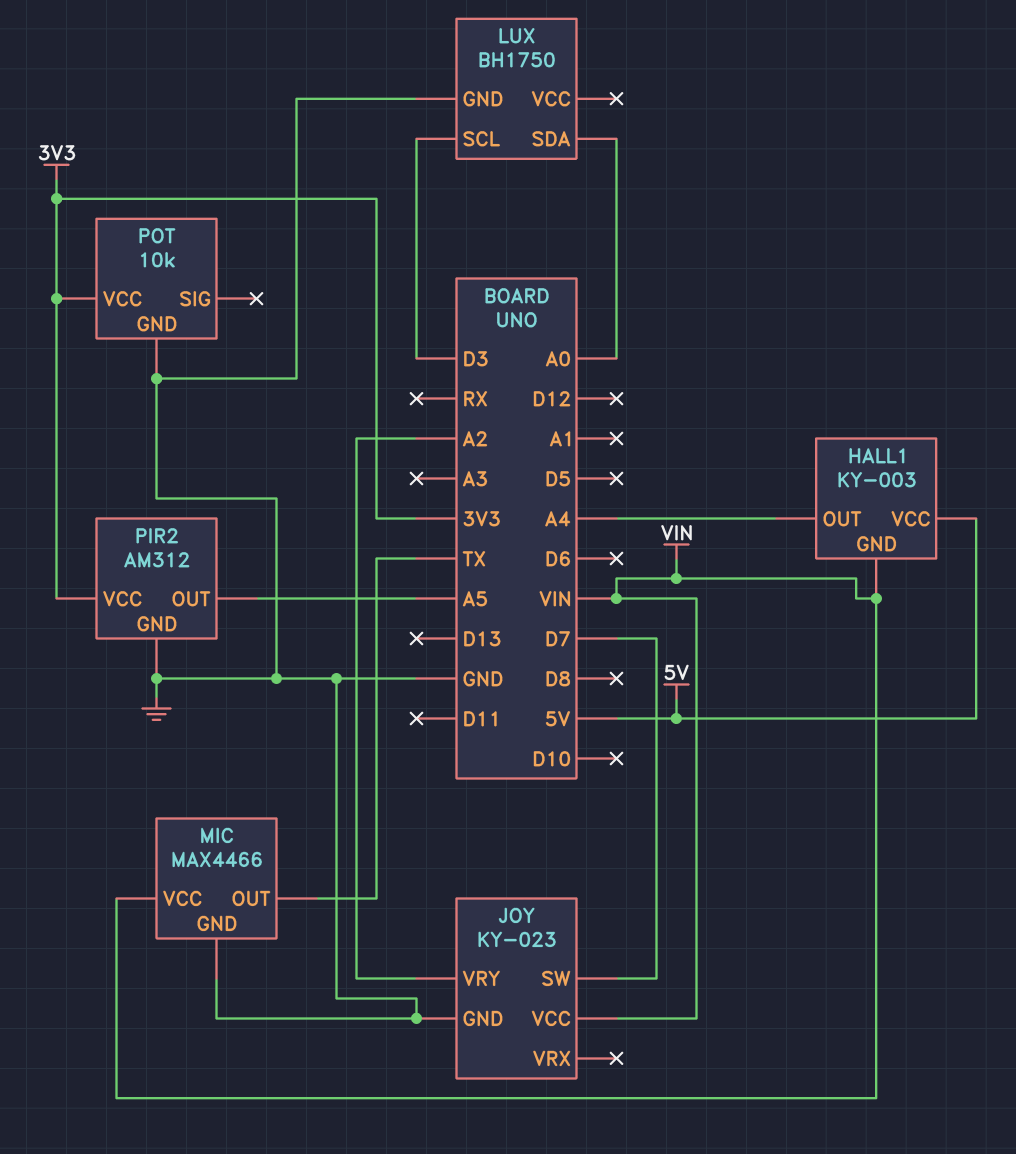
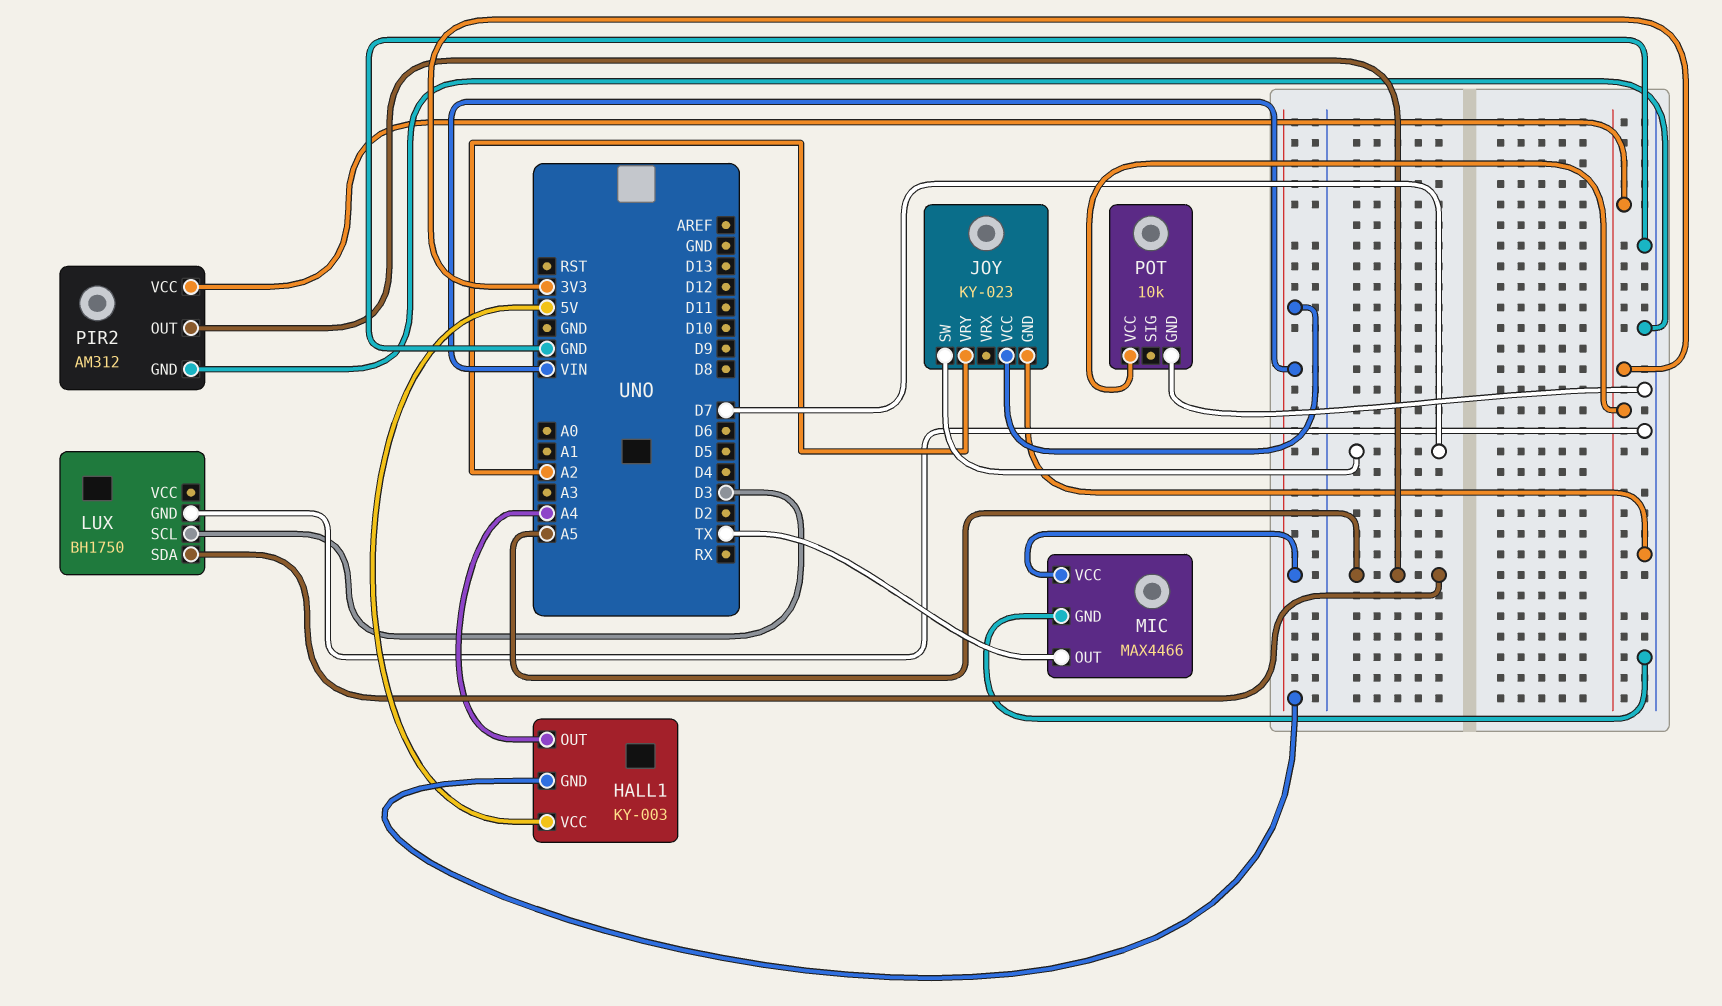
LUX pin SDA: A0 -> A5

